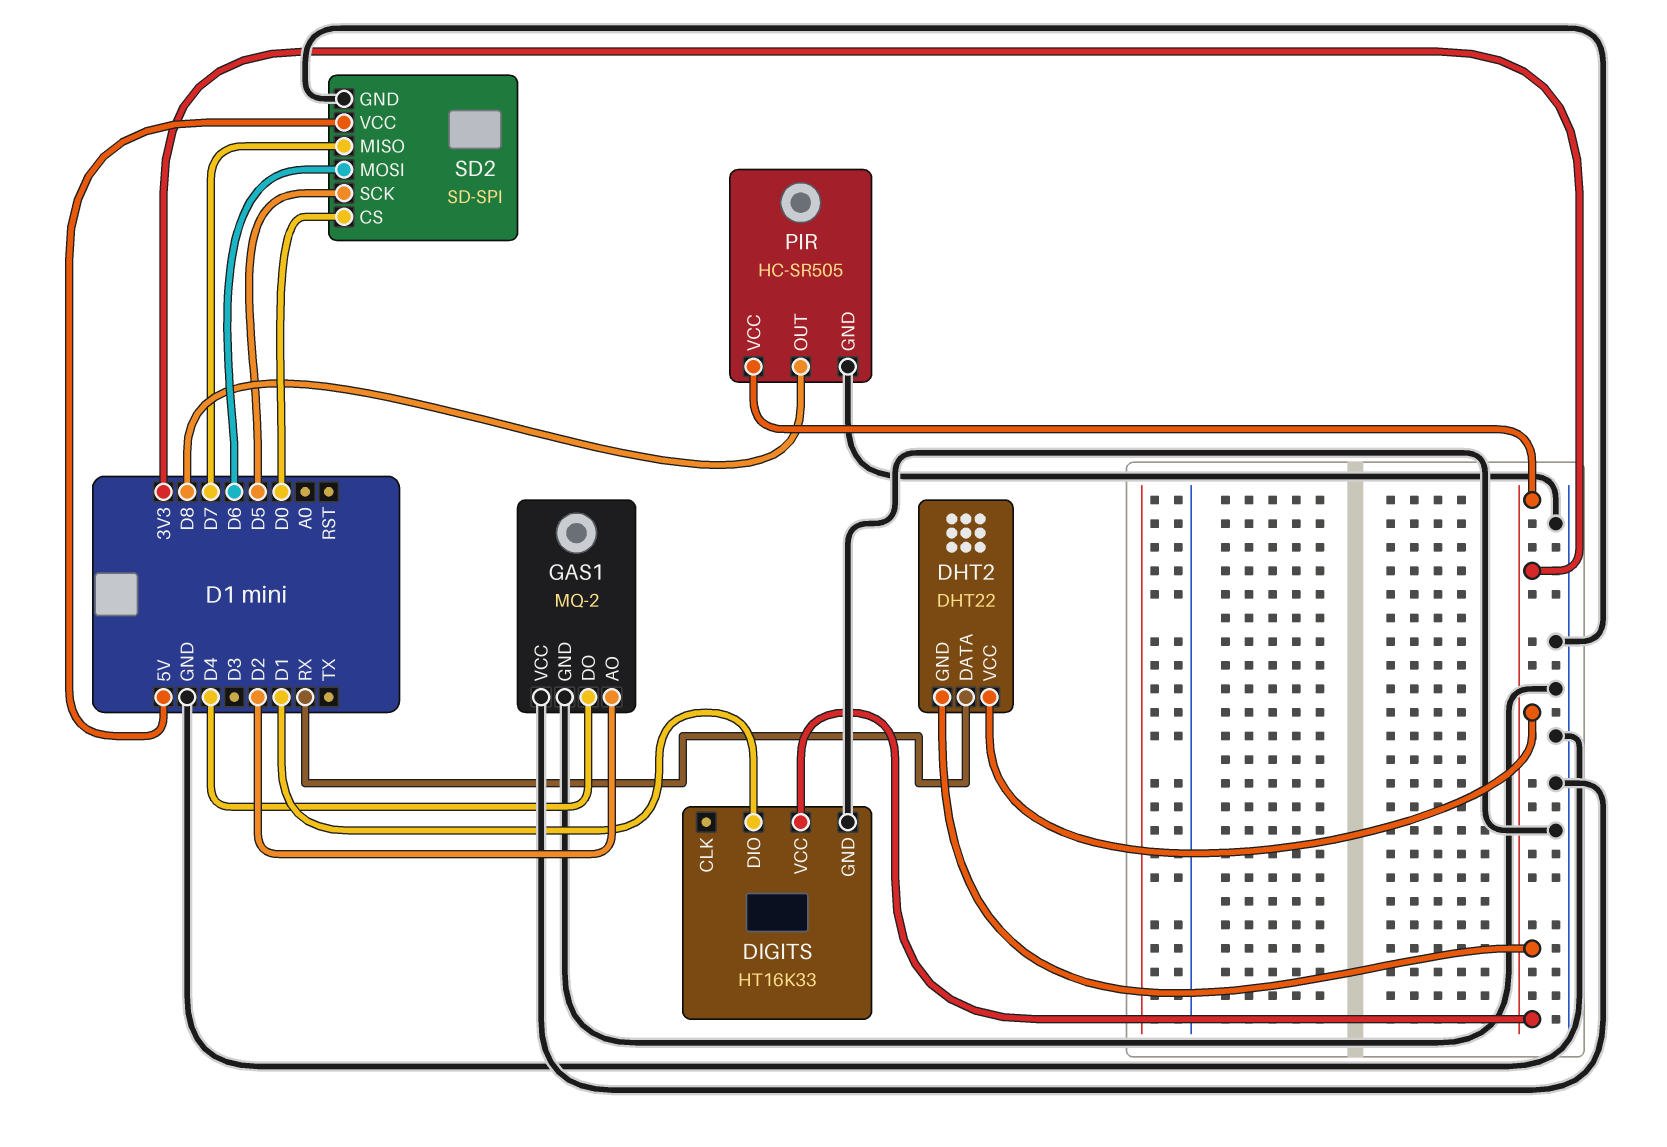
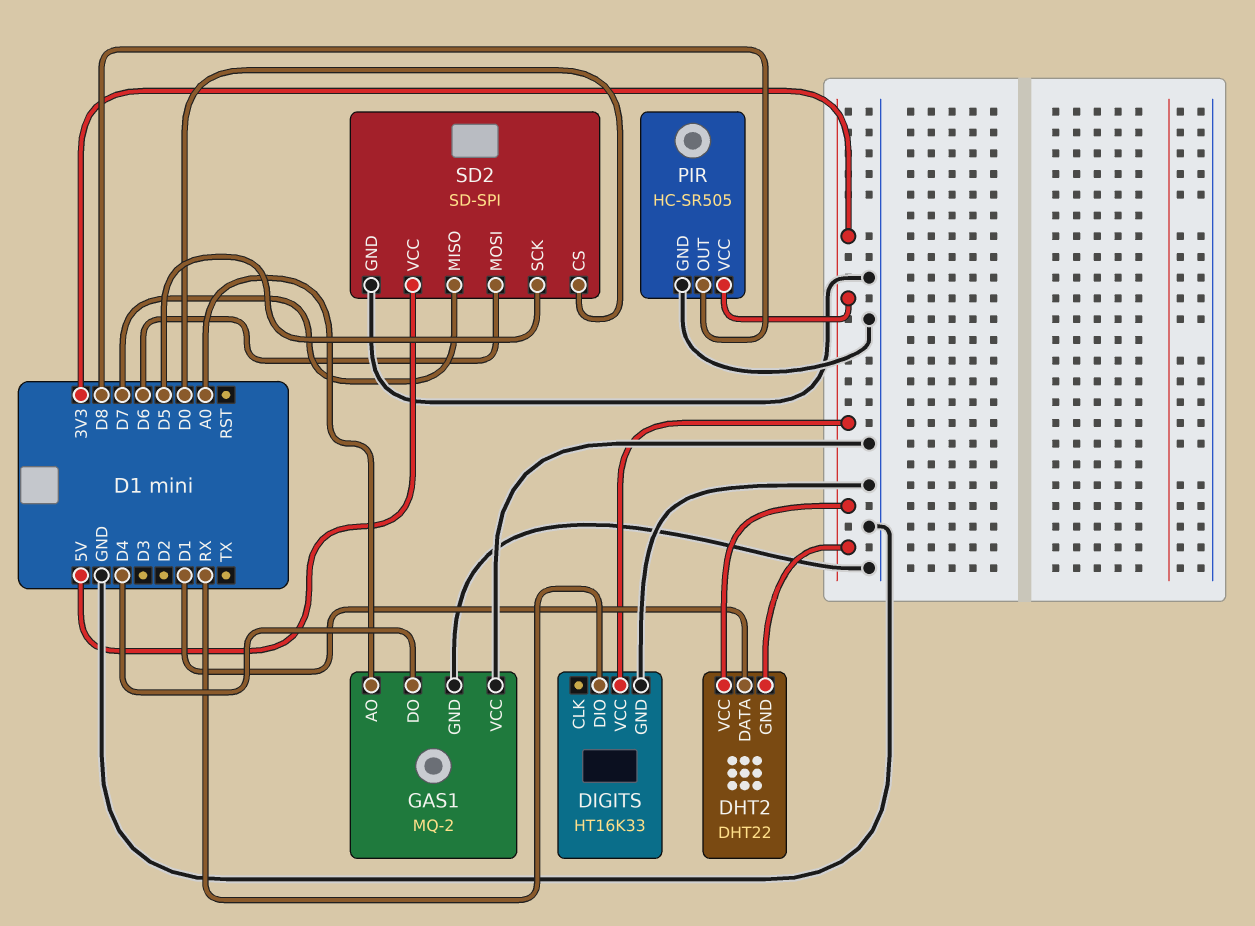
DHT2 pin DATA: RX -> D1
DIGITS pin DIO: D1 -> RX
GAS1 pin AO: D2 -> A0

